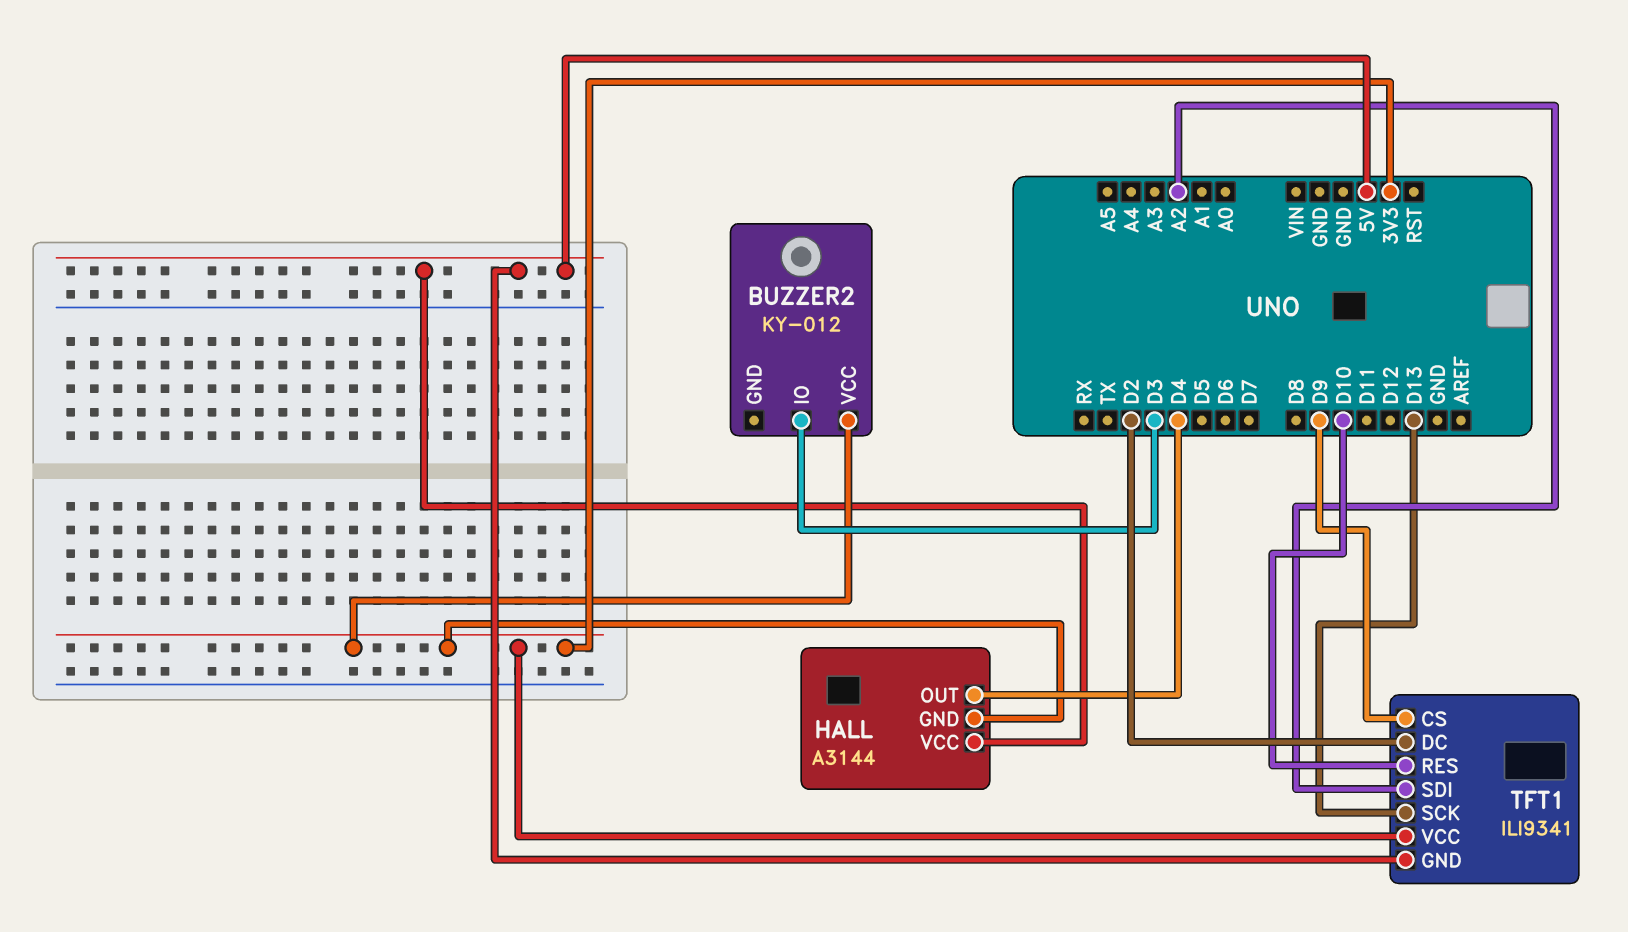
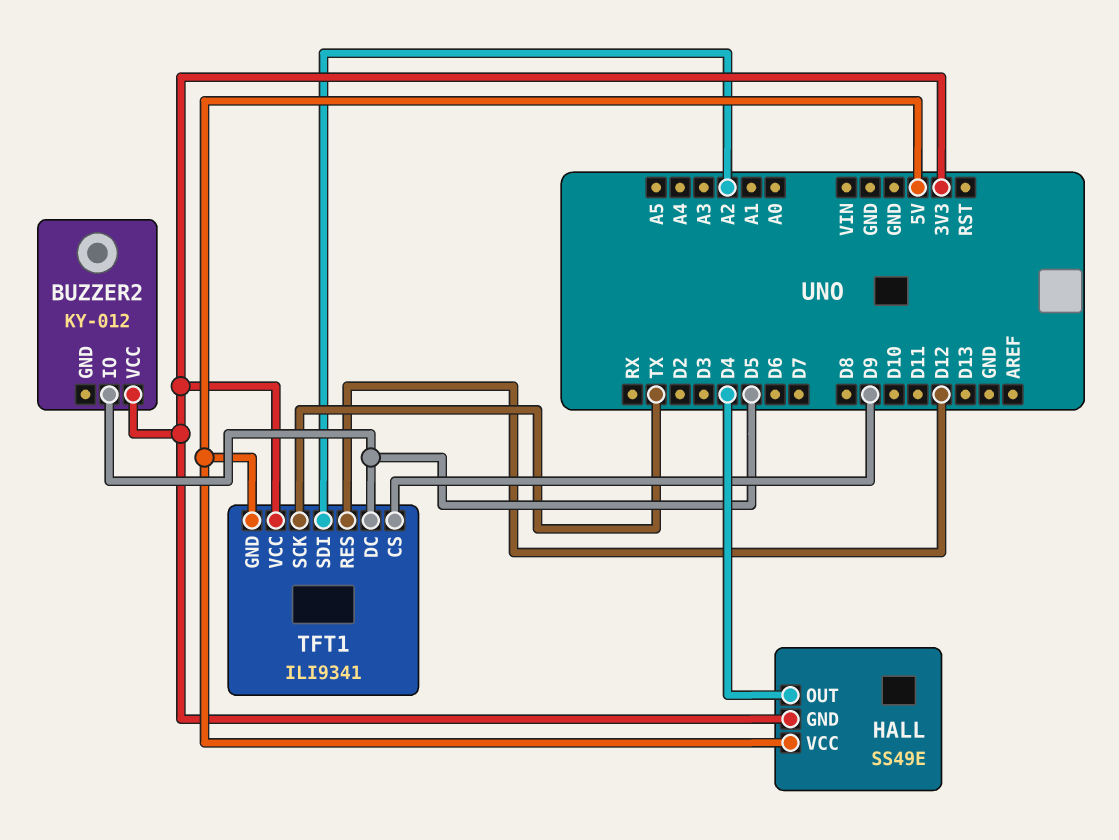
BUZZER2 pin IO: D3 -> D5
HALL: A3144 -> SS49E
TFT1 pin DC: D2 -> D5
TFT1 pin RES: D10 -> D12
TFT1 pin SCK: D13 -> TX

